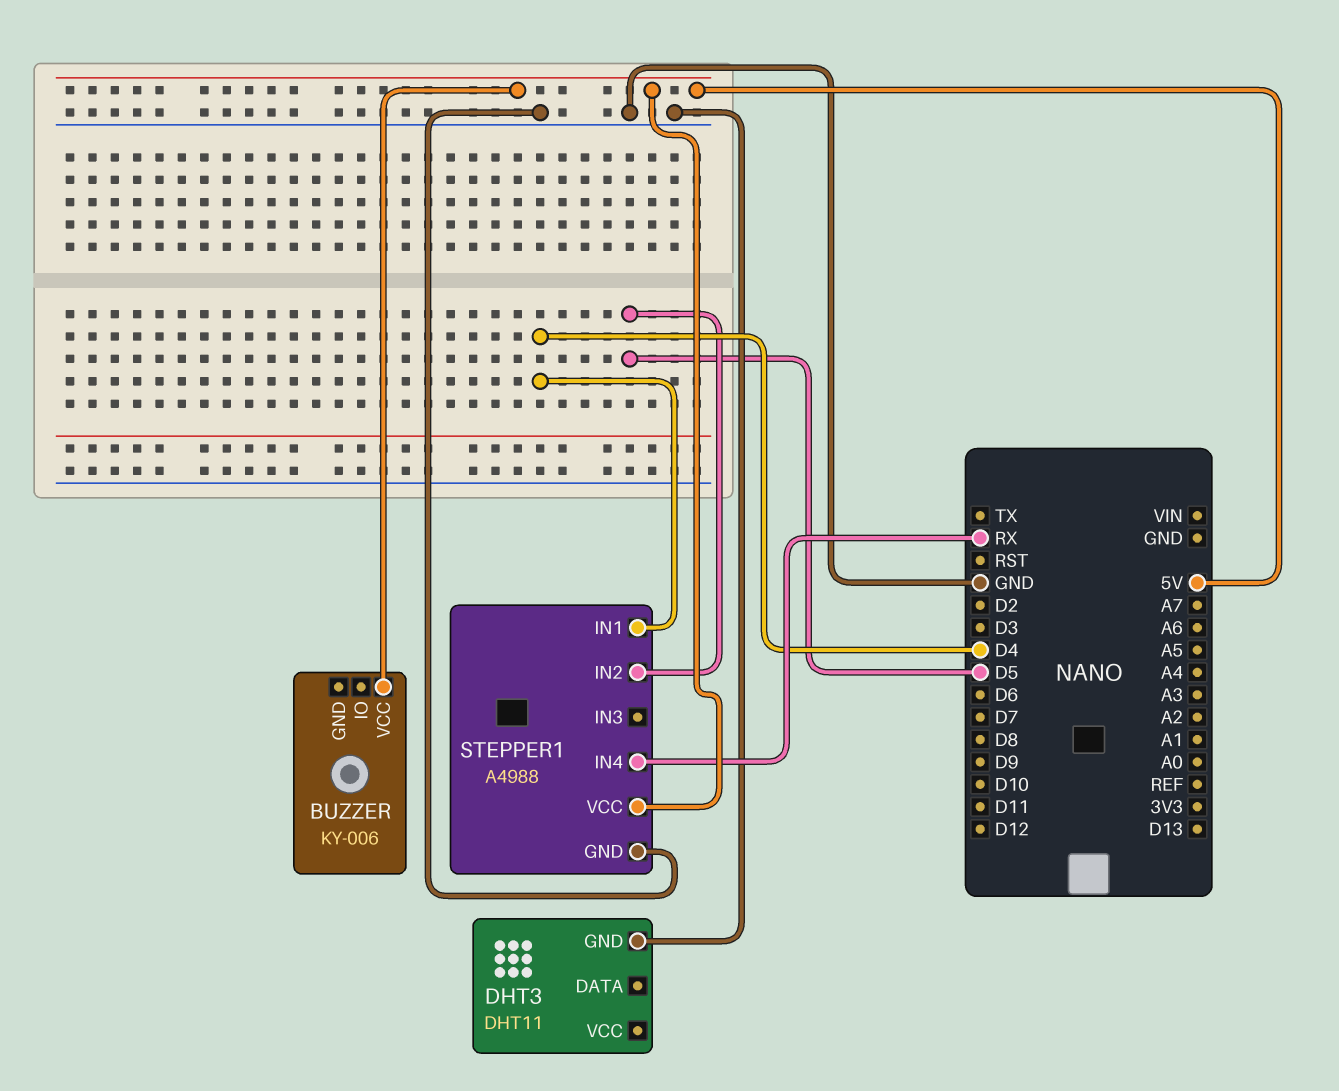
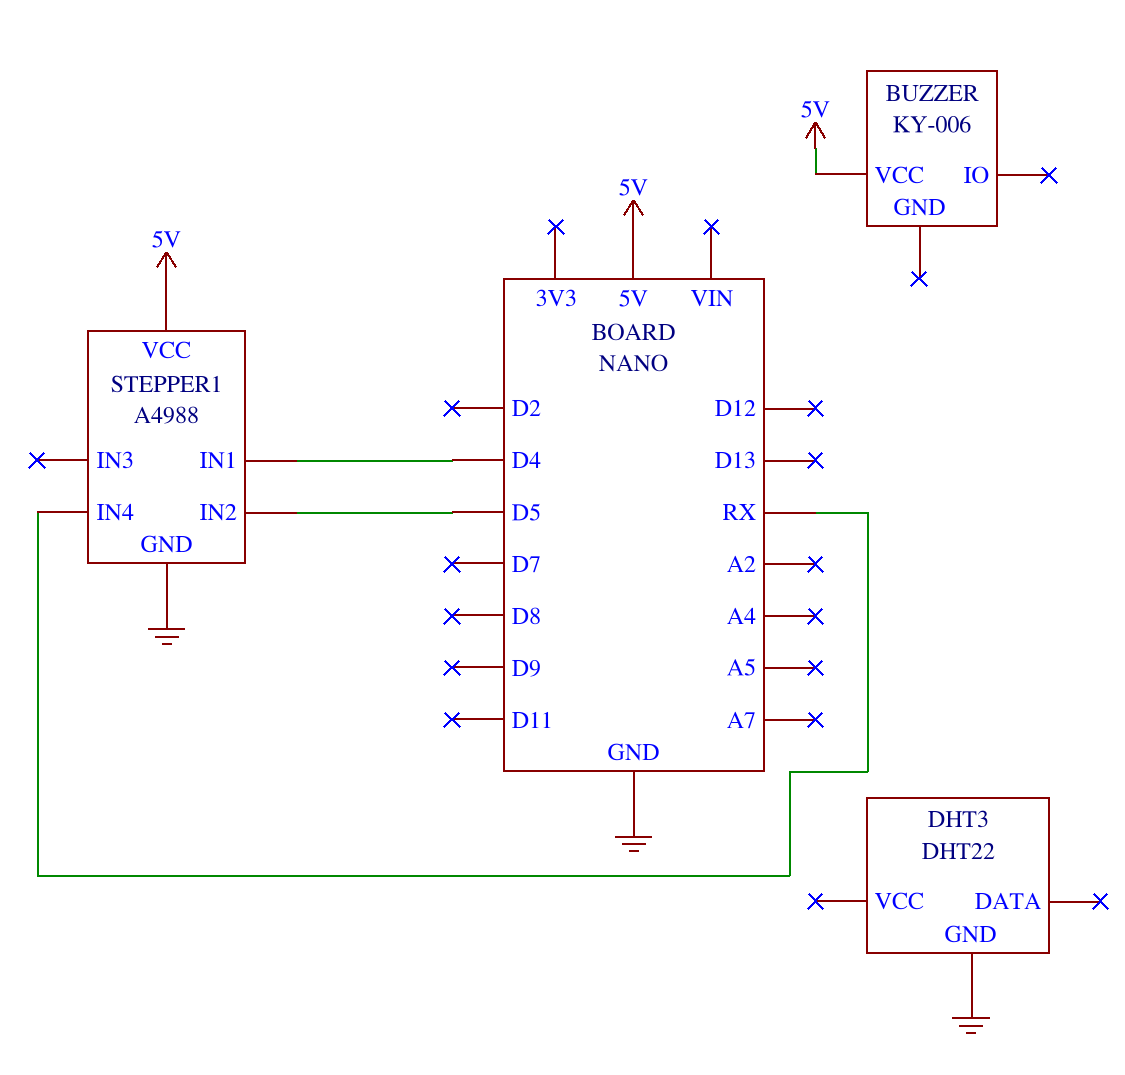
DHT3: DHT11 -> DHT22

